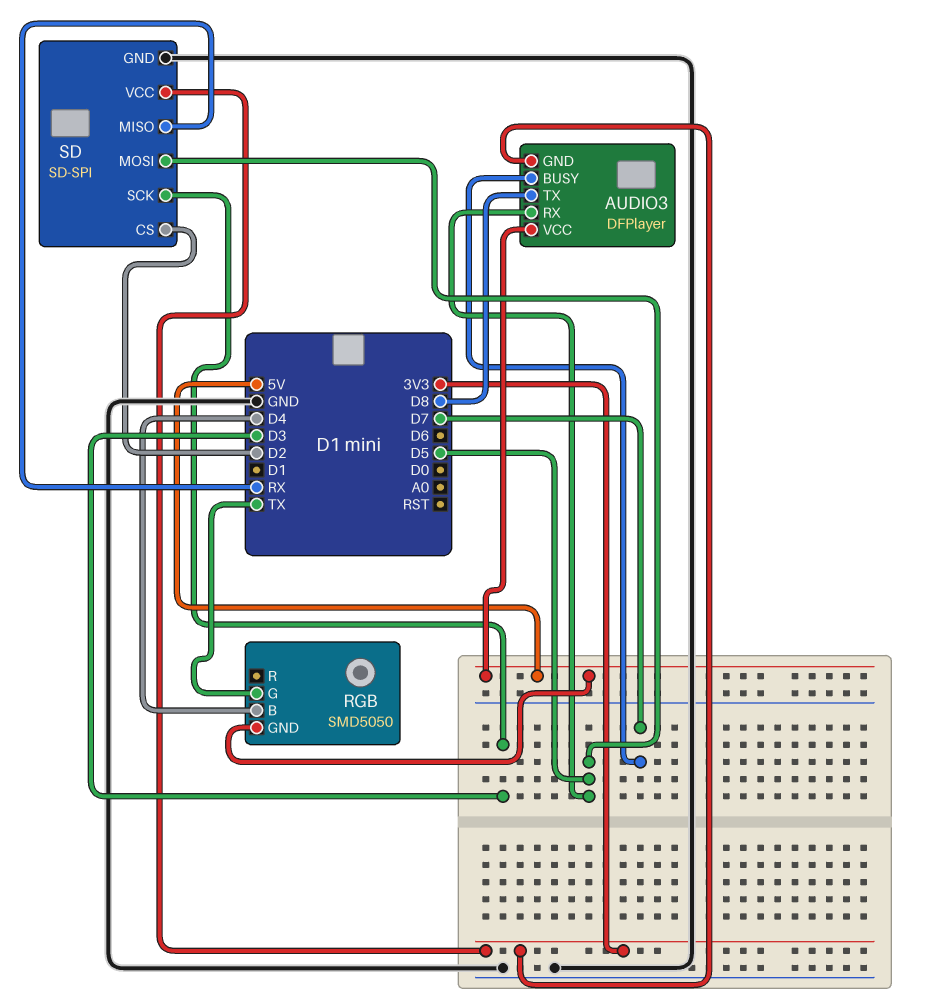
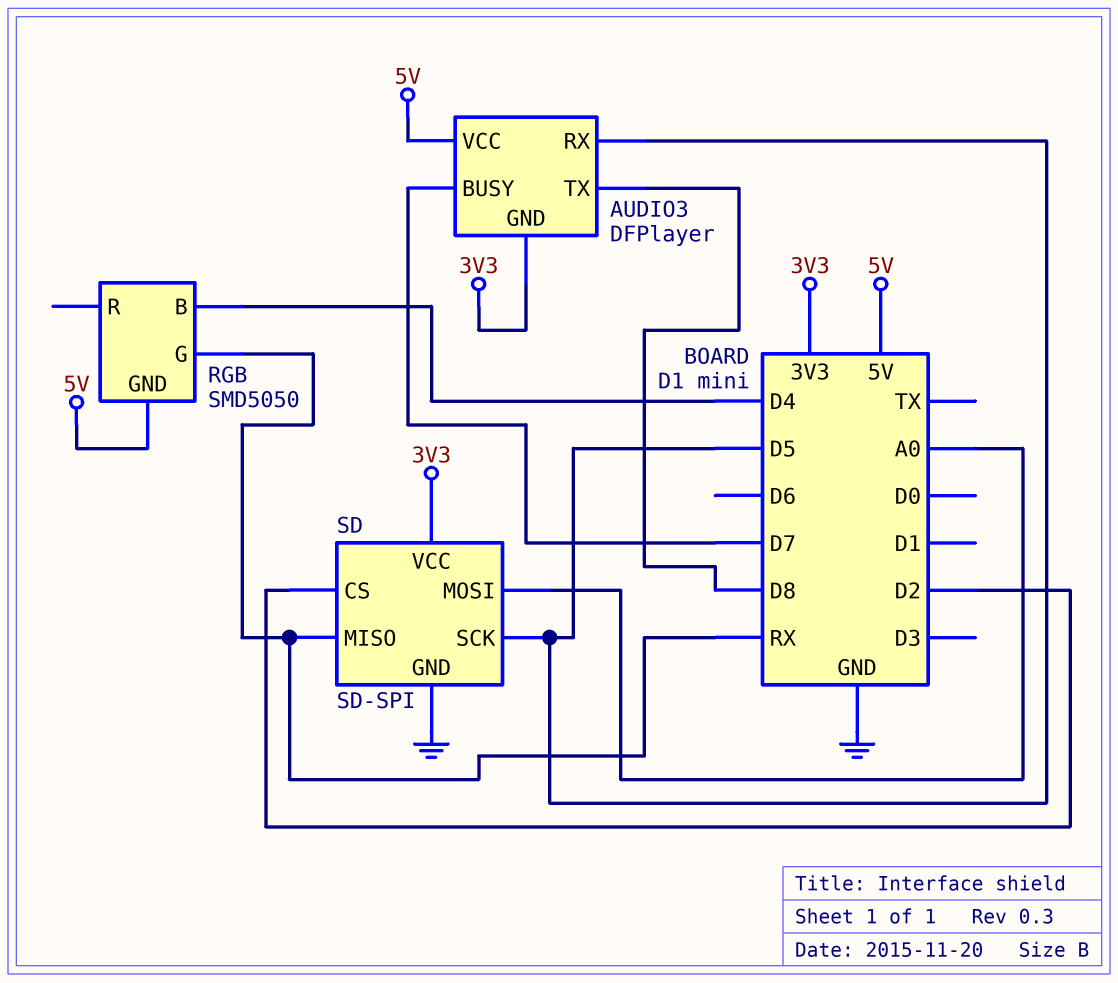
RGB pin G: TX -> RX
SD pin MOSI: D5 -> A0
SD pin SCK: D3 -> D5

